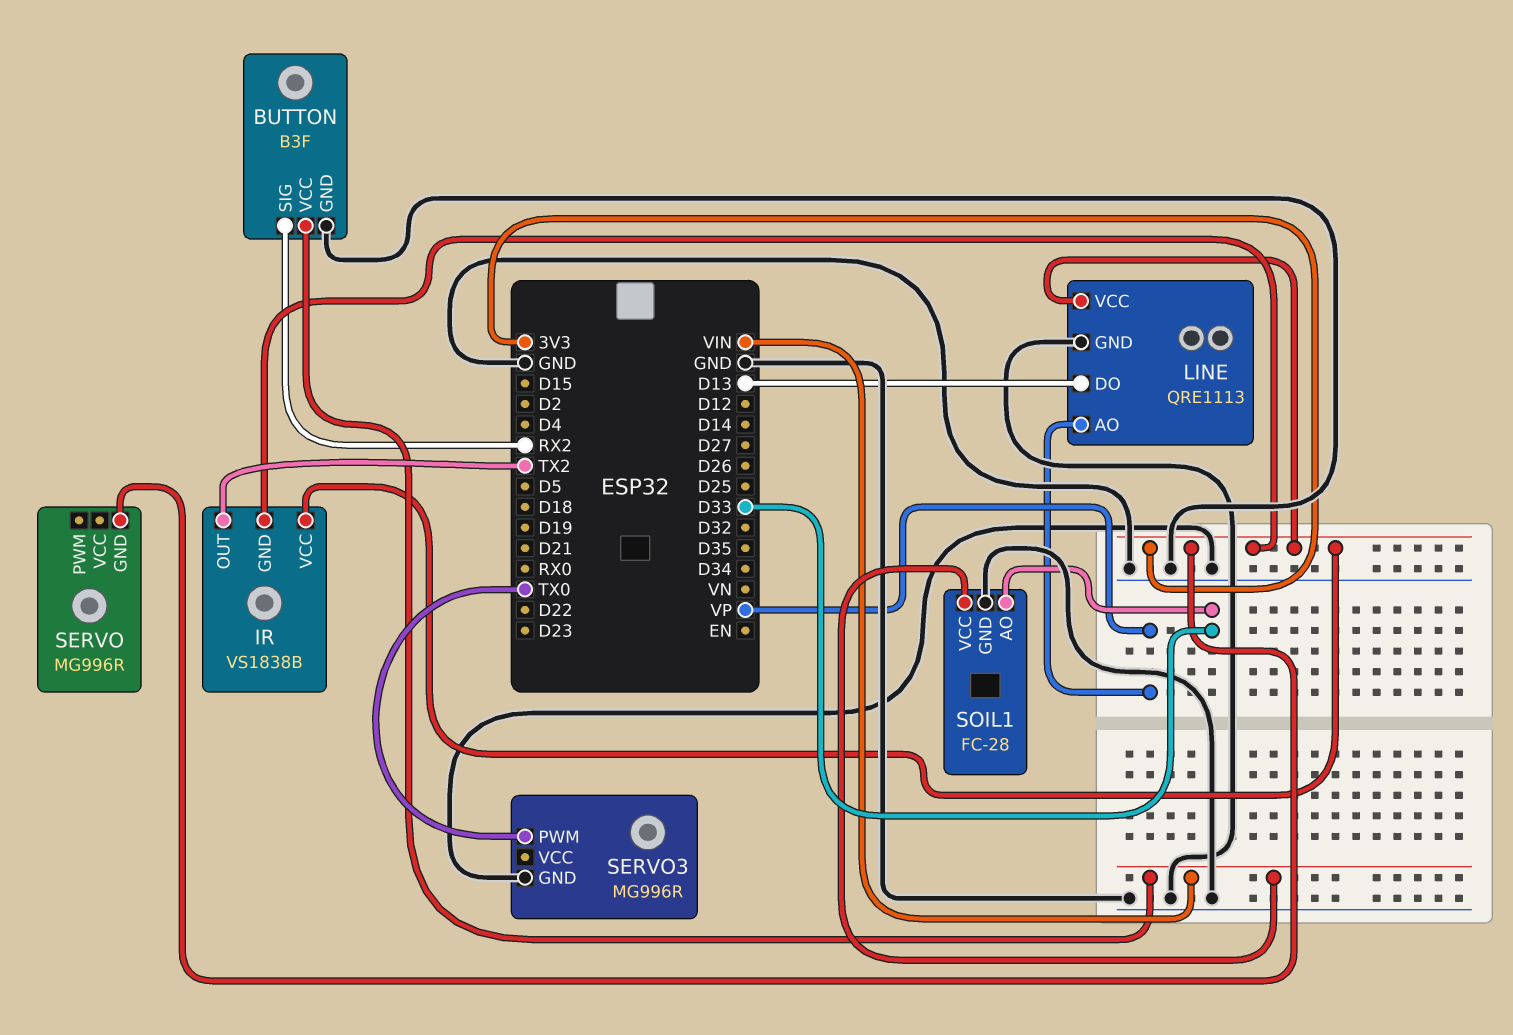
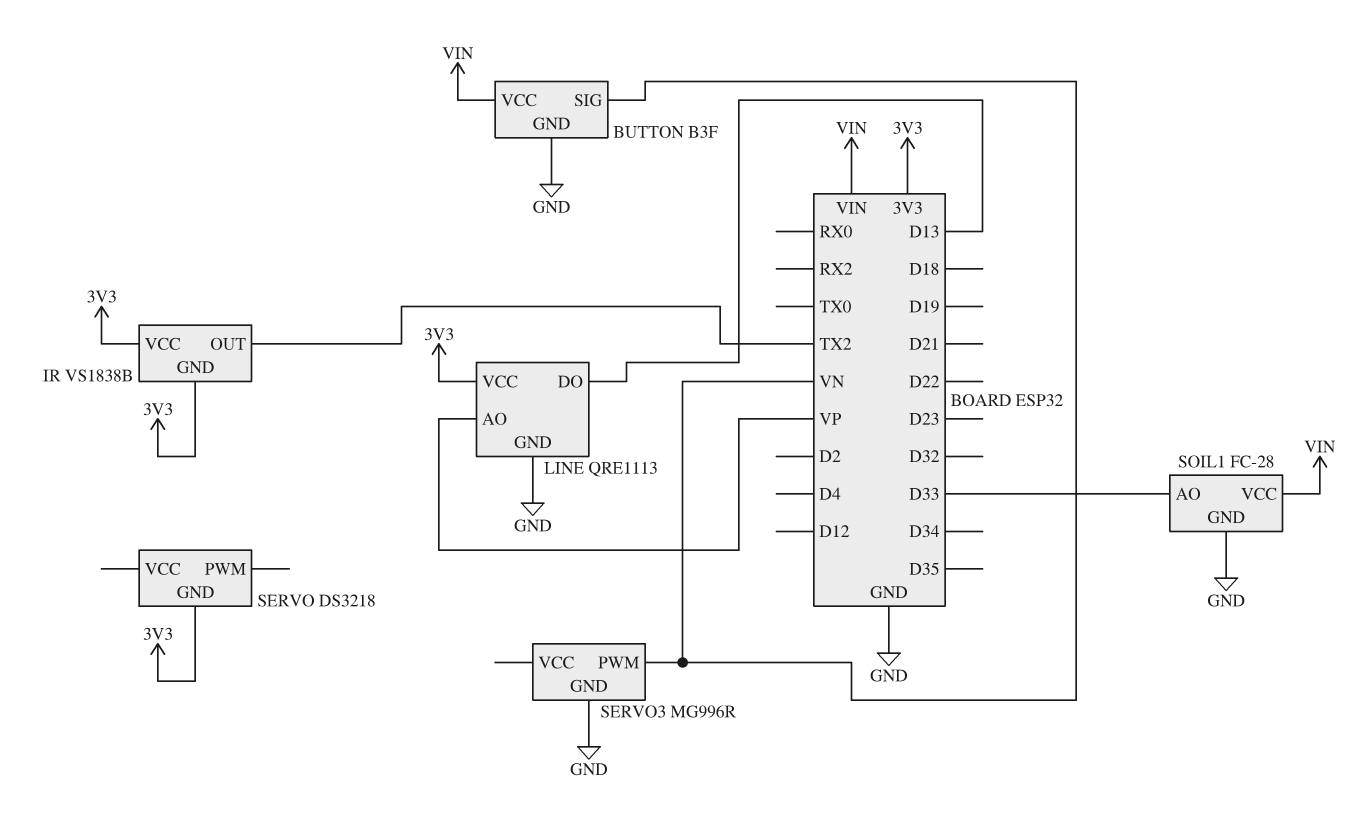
BUTTON pin SIG: RX2 -> VN
SERVO: MG996R -> DS3218
SERVO3 pin PWM: TX0 -> VN

